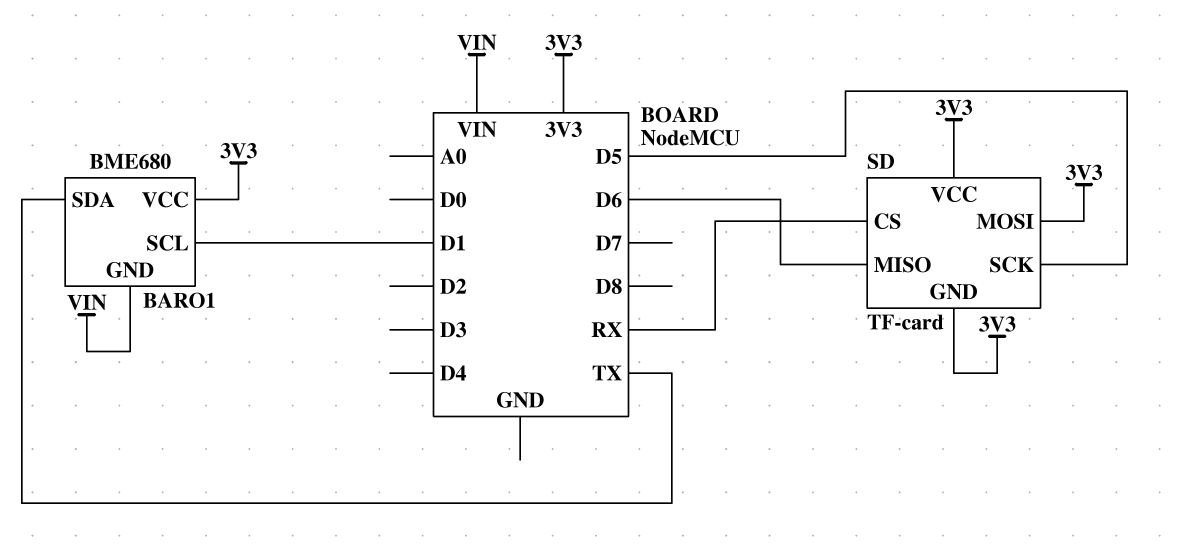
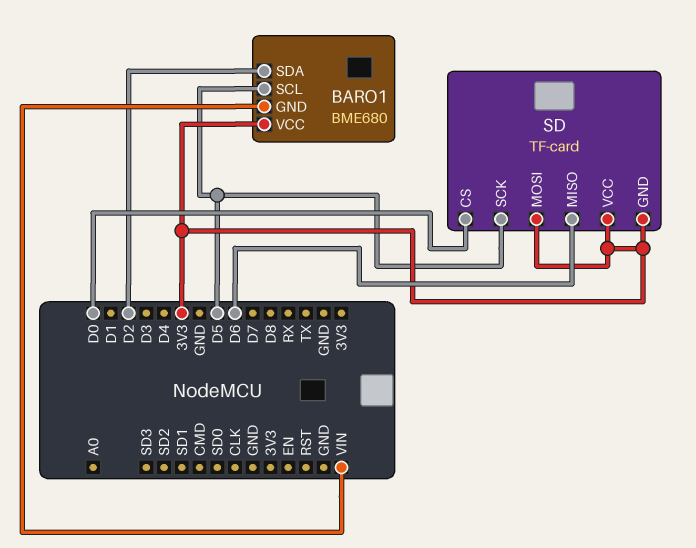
BARO1 pin SCL: D1 -> D5
BARO1 pin SDA: TX -> D2
SD pin CS: RX -> D0

